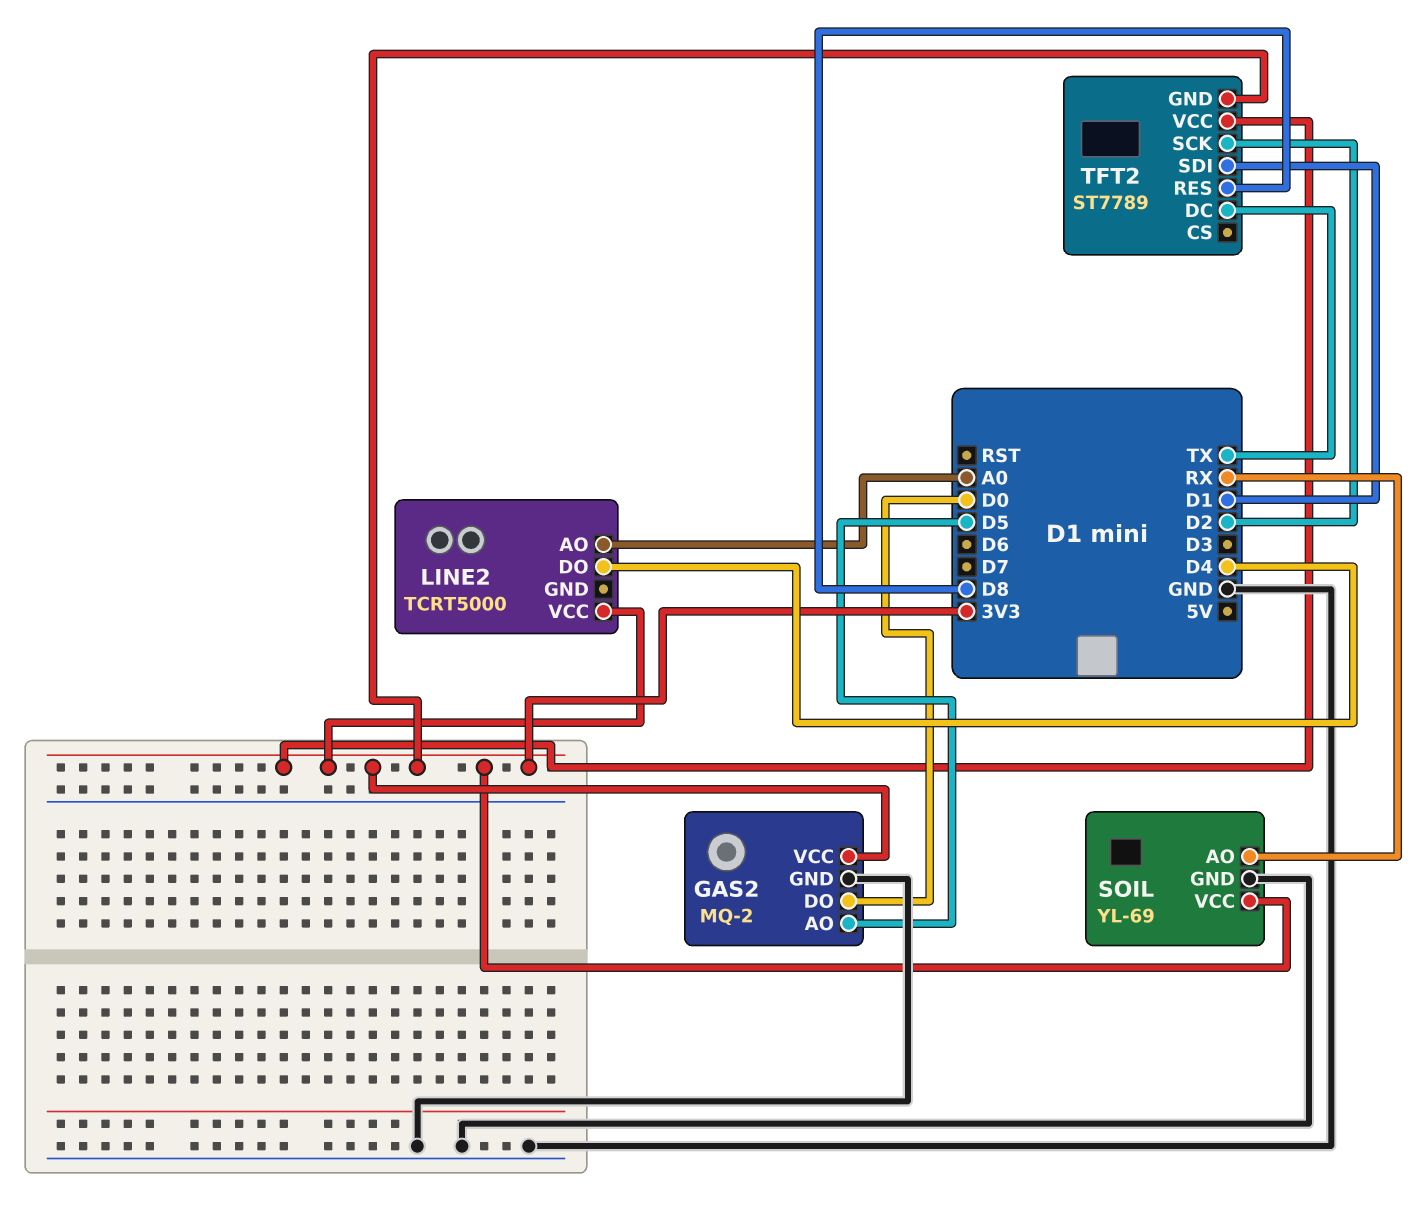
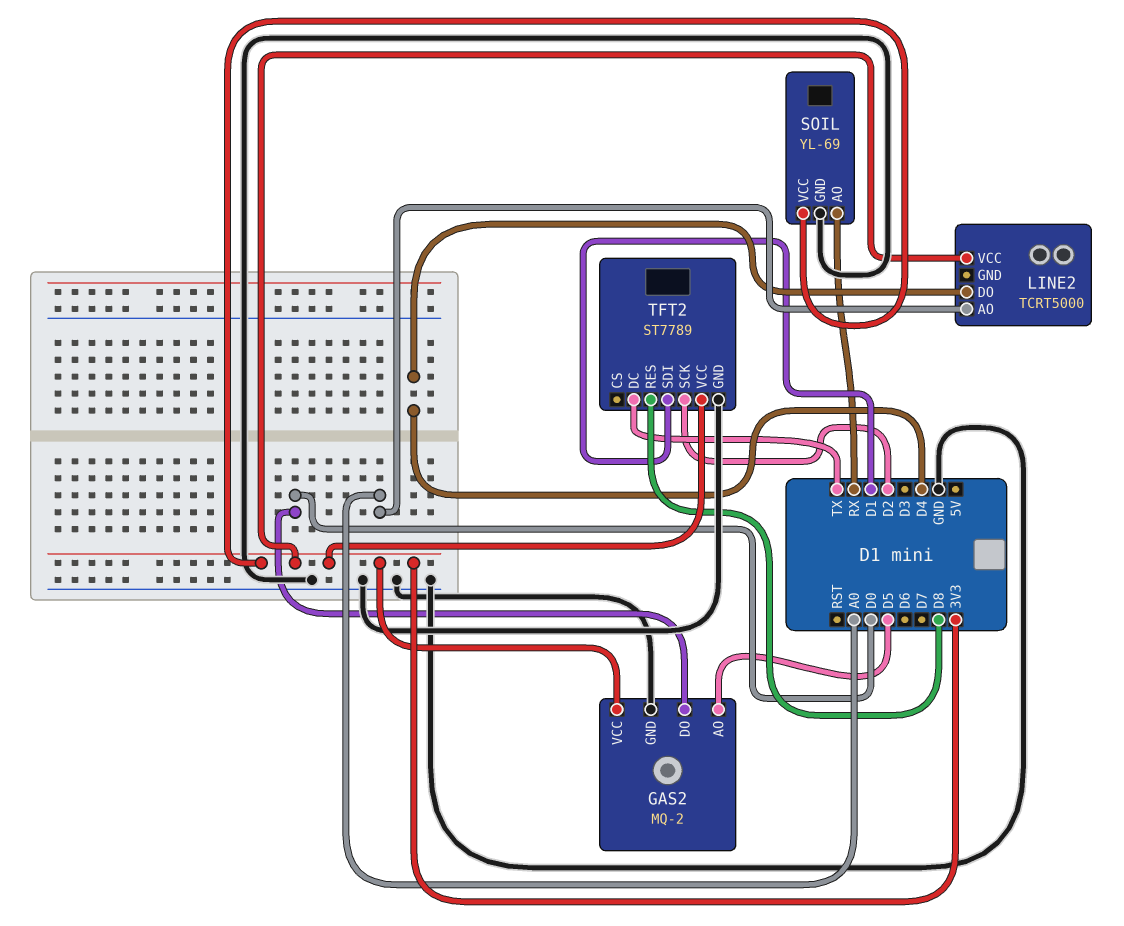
TFT2 pin GND: 3V3 -> GND

